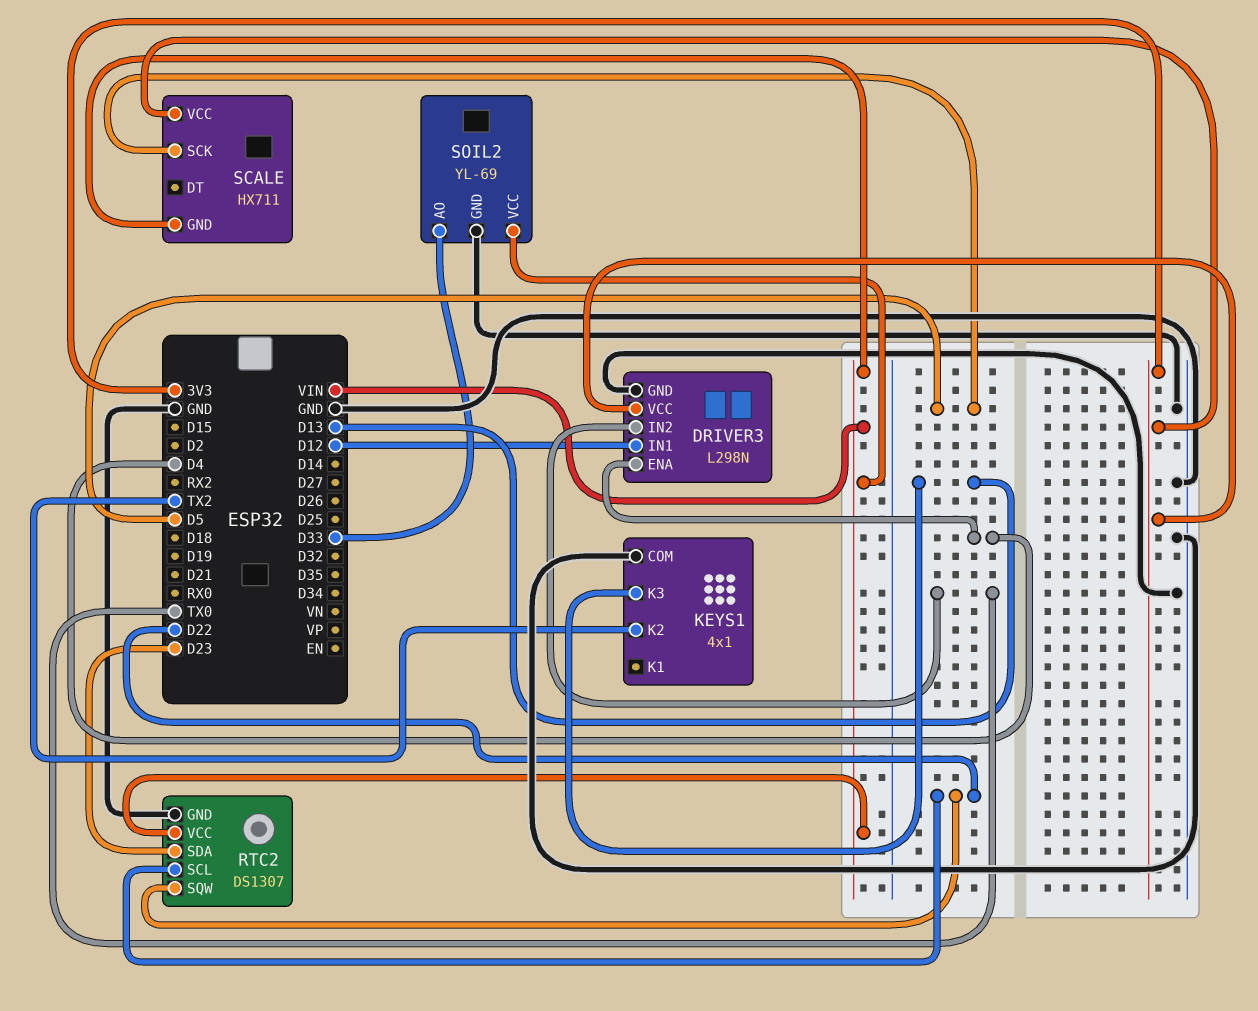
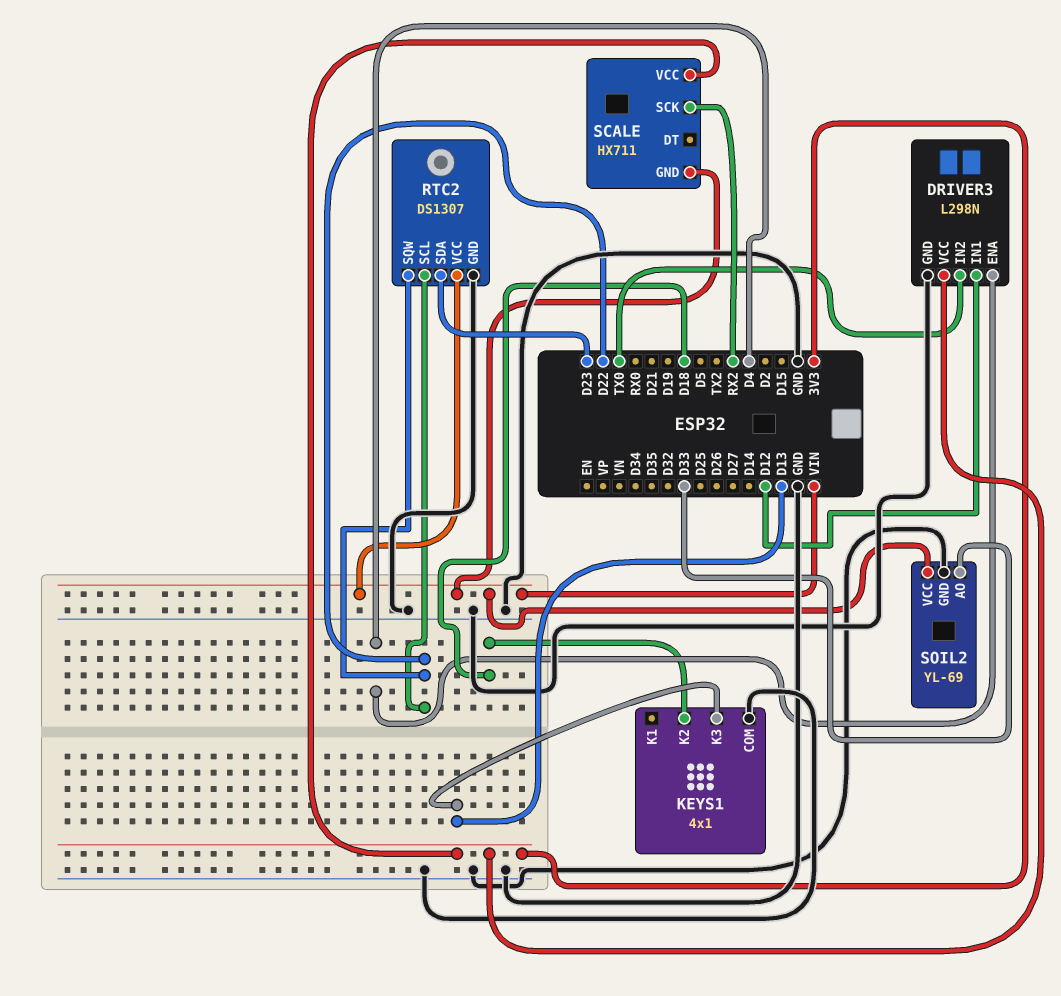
KEYS1 pin K2: TX2 -> D18
SCALE pin SCK: D5 -> RX2

